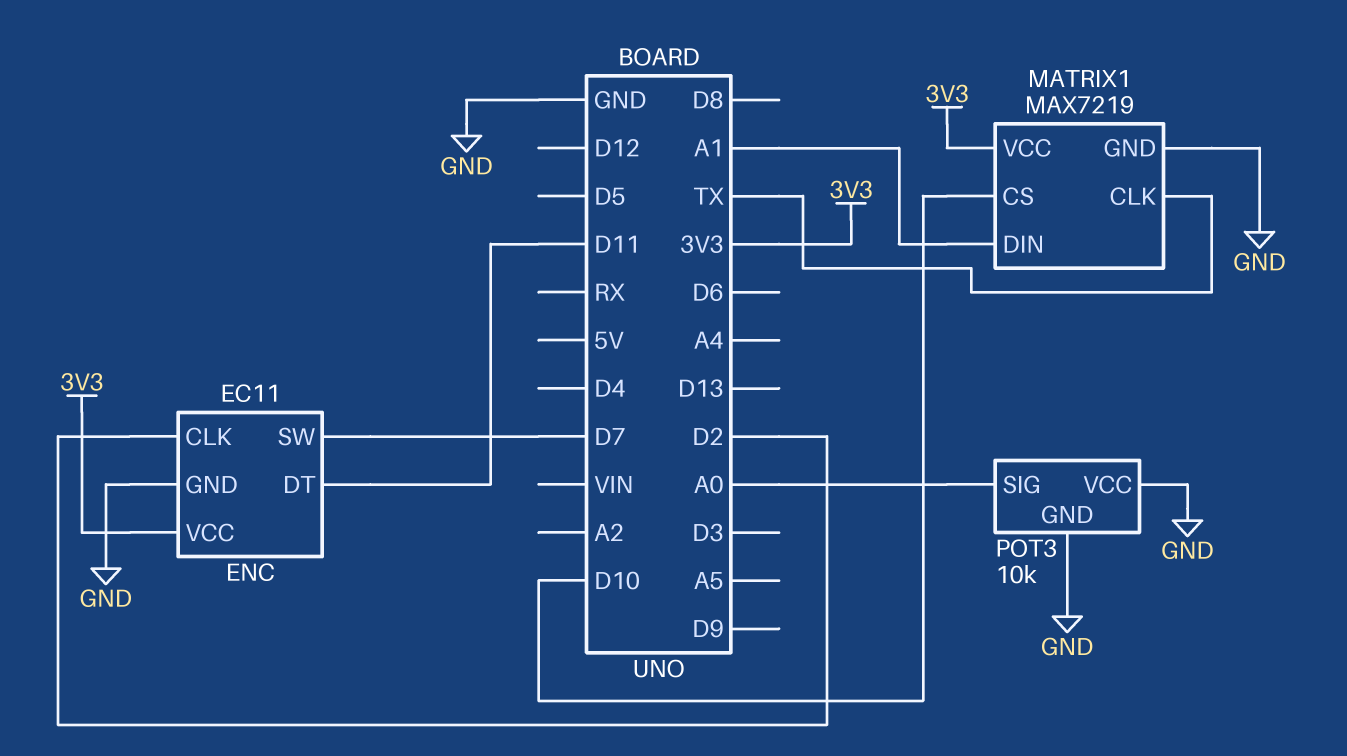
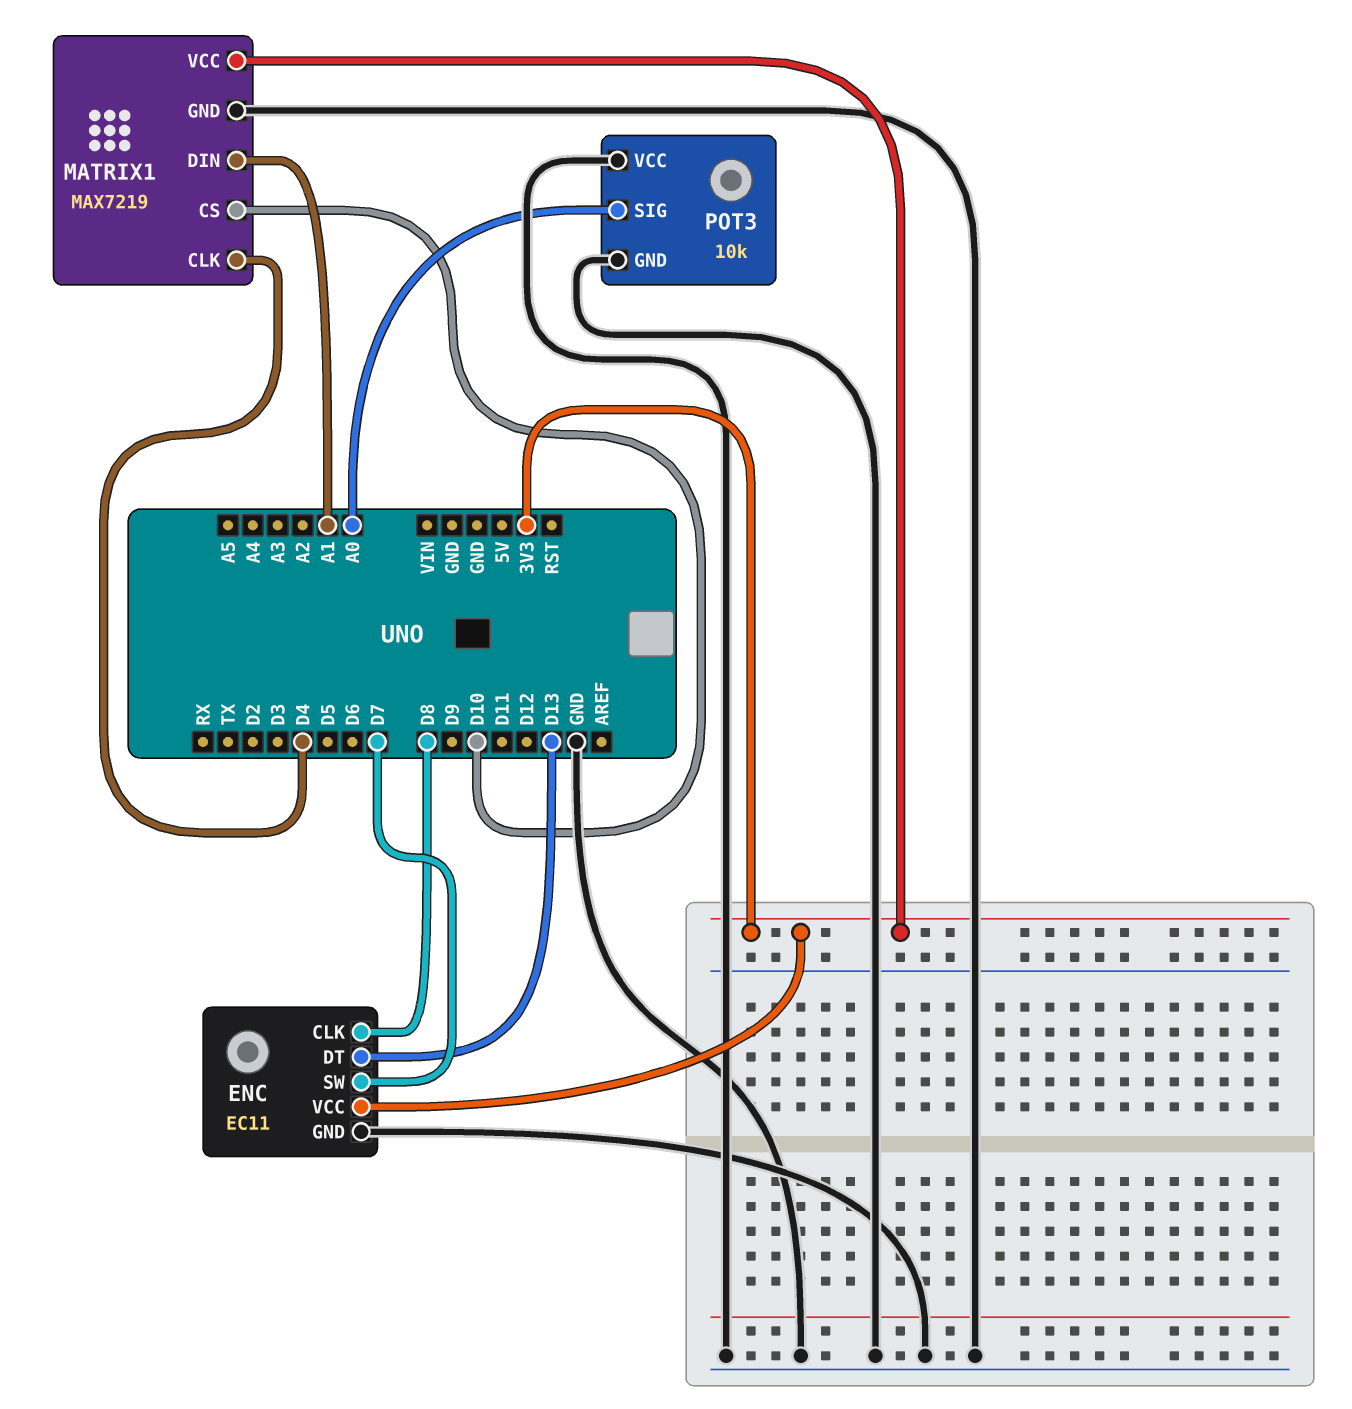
ENC pin CLK: D2 -> D8
ENC pin DT: D11 -> D13
MATRIX1 pin CLK: TX -> D4

